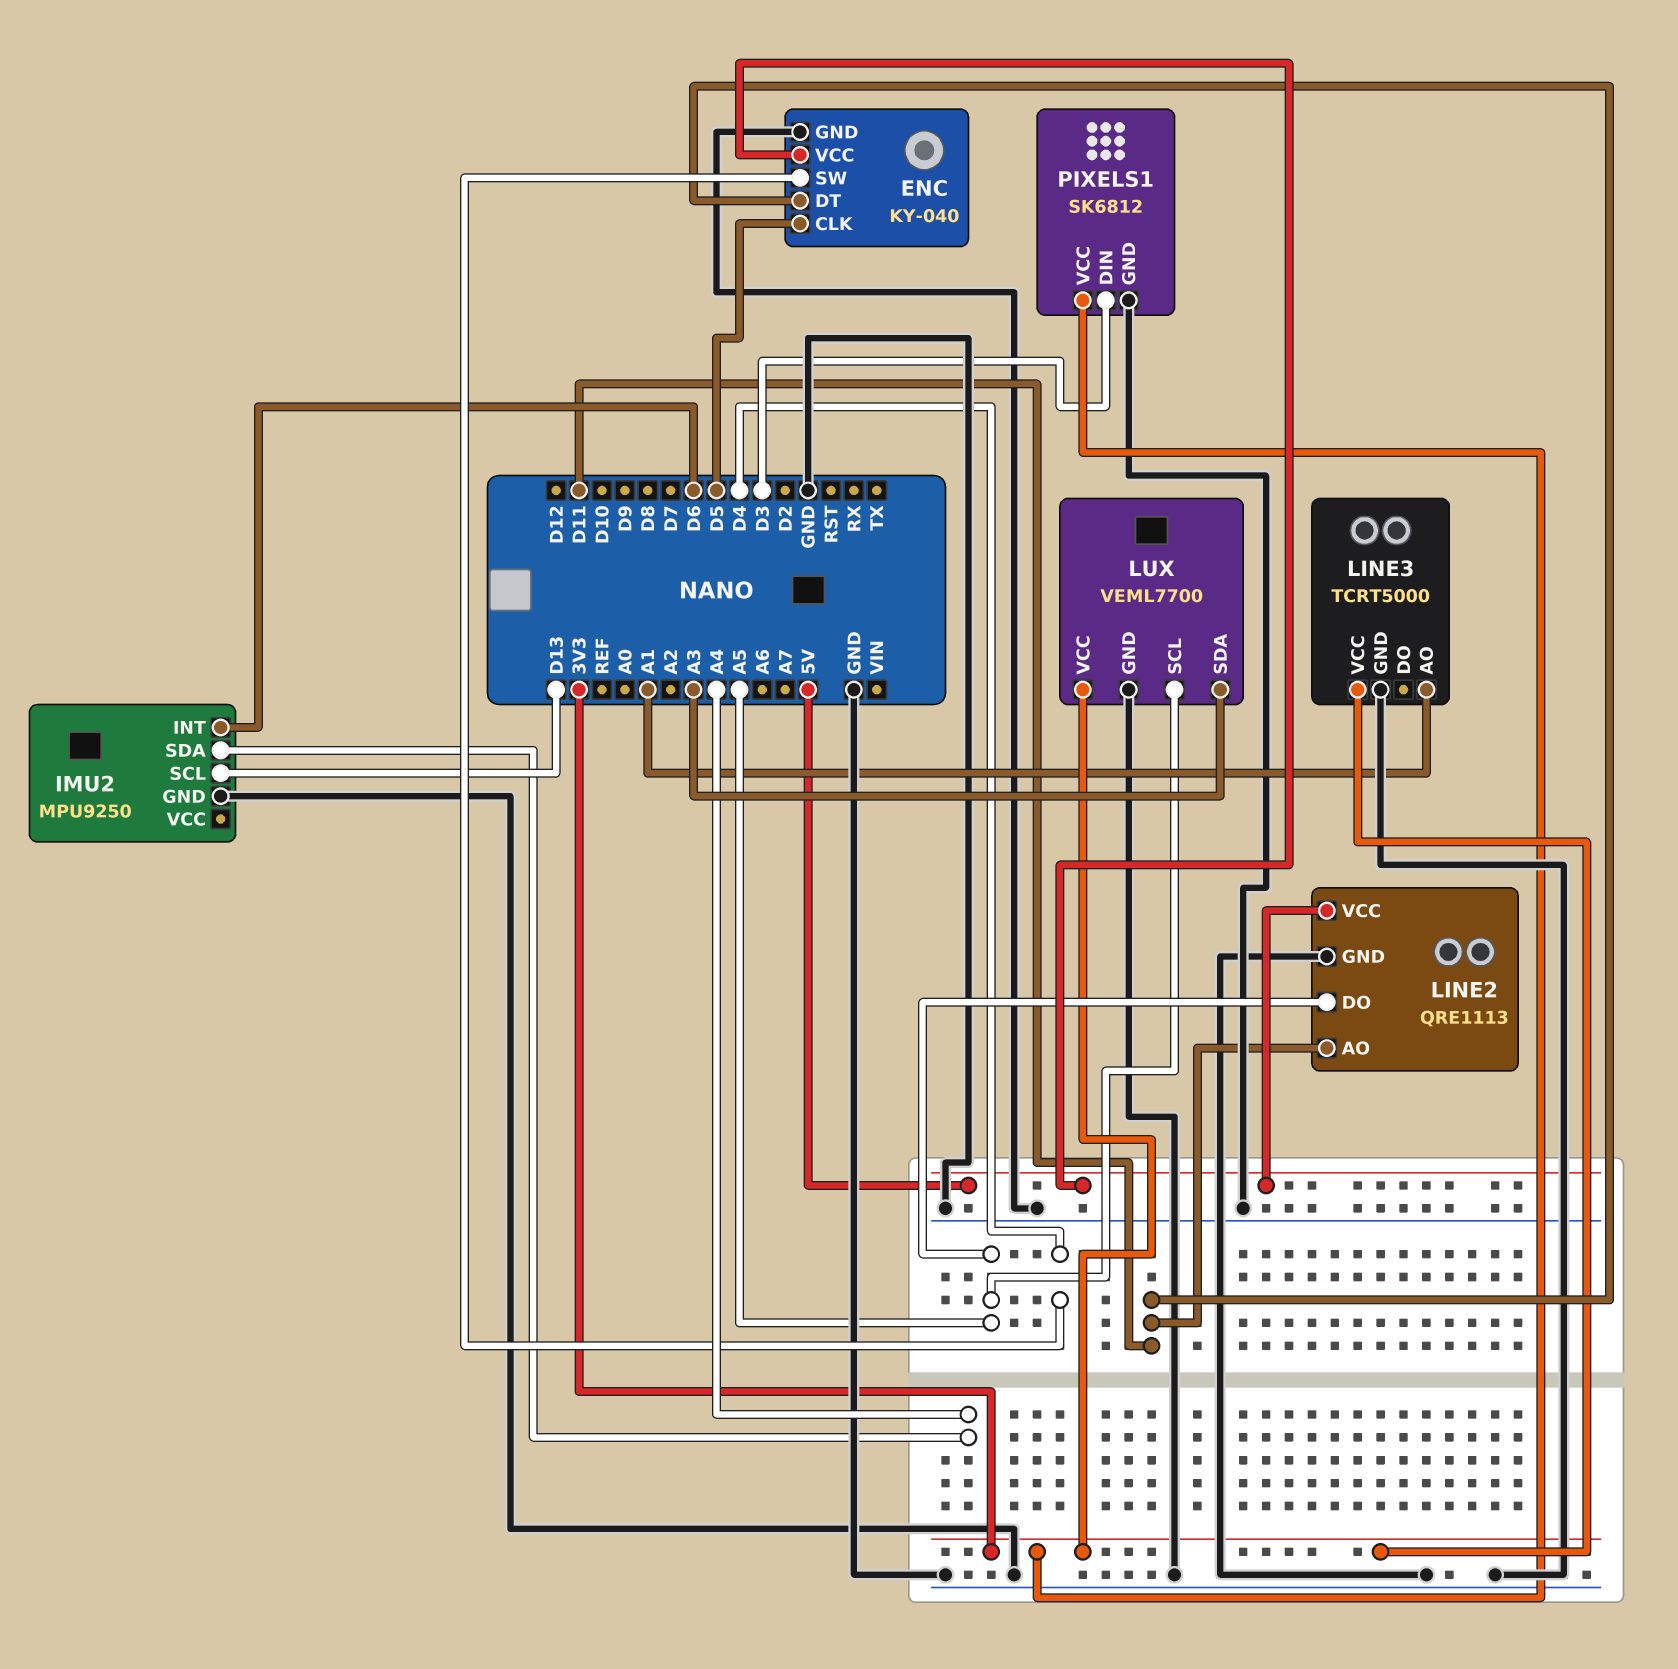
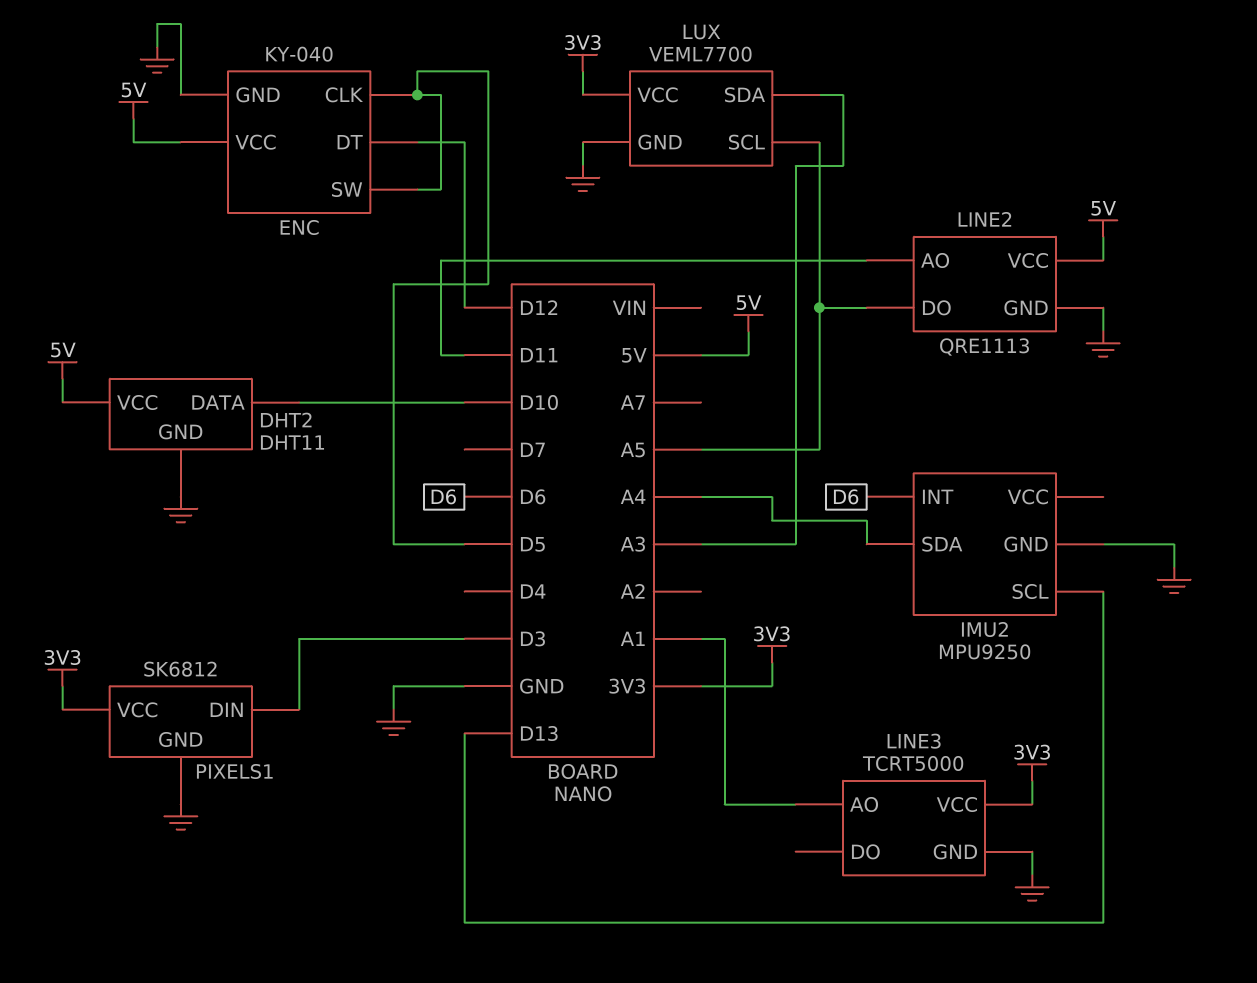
DHT2: none -> DHT11
DHT2 pin DATA: none -> D10
DHT2 pin GND: none -> GND
DHT2 pin VCC: none -> 5V
ENC pin DT: D11 -> D12
ENC pin SW: D4 -> D5

